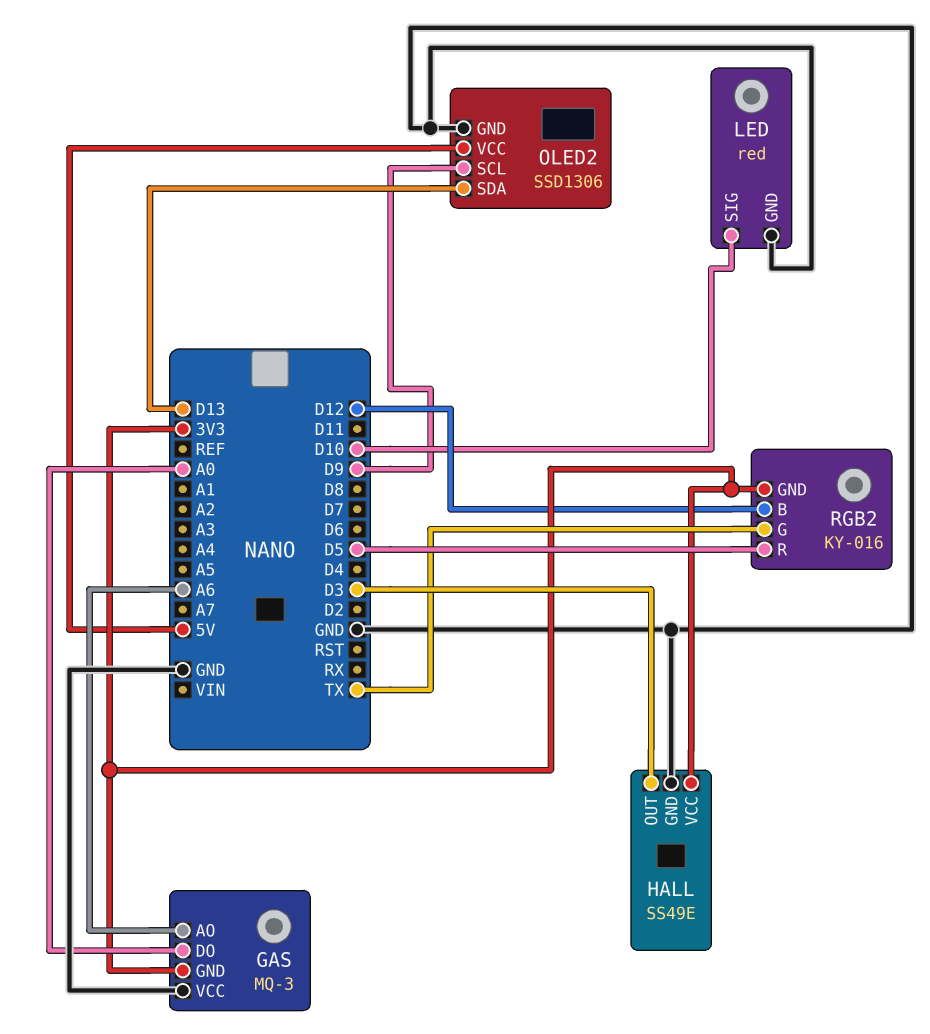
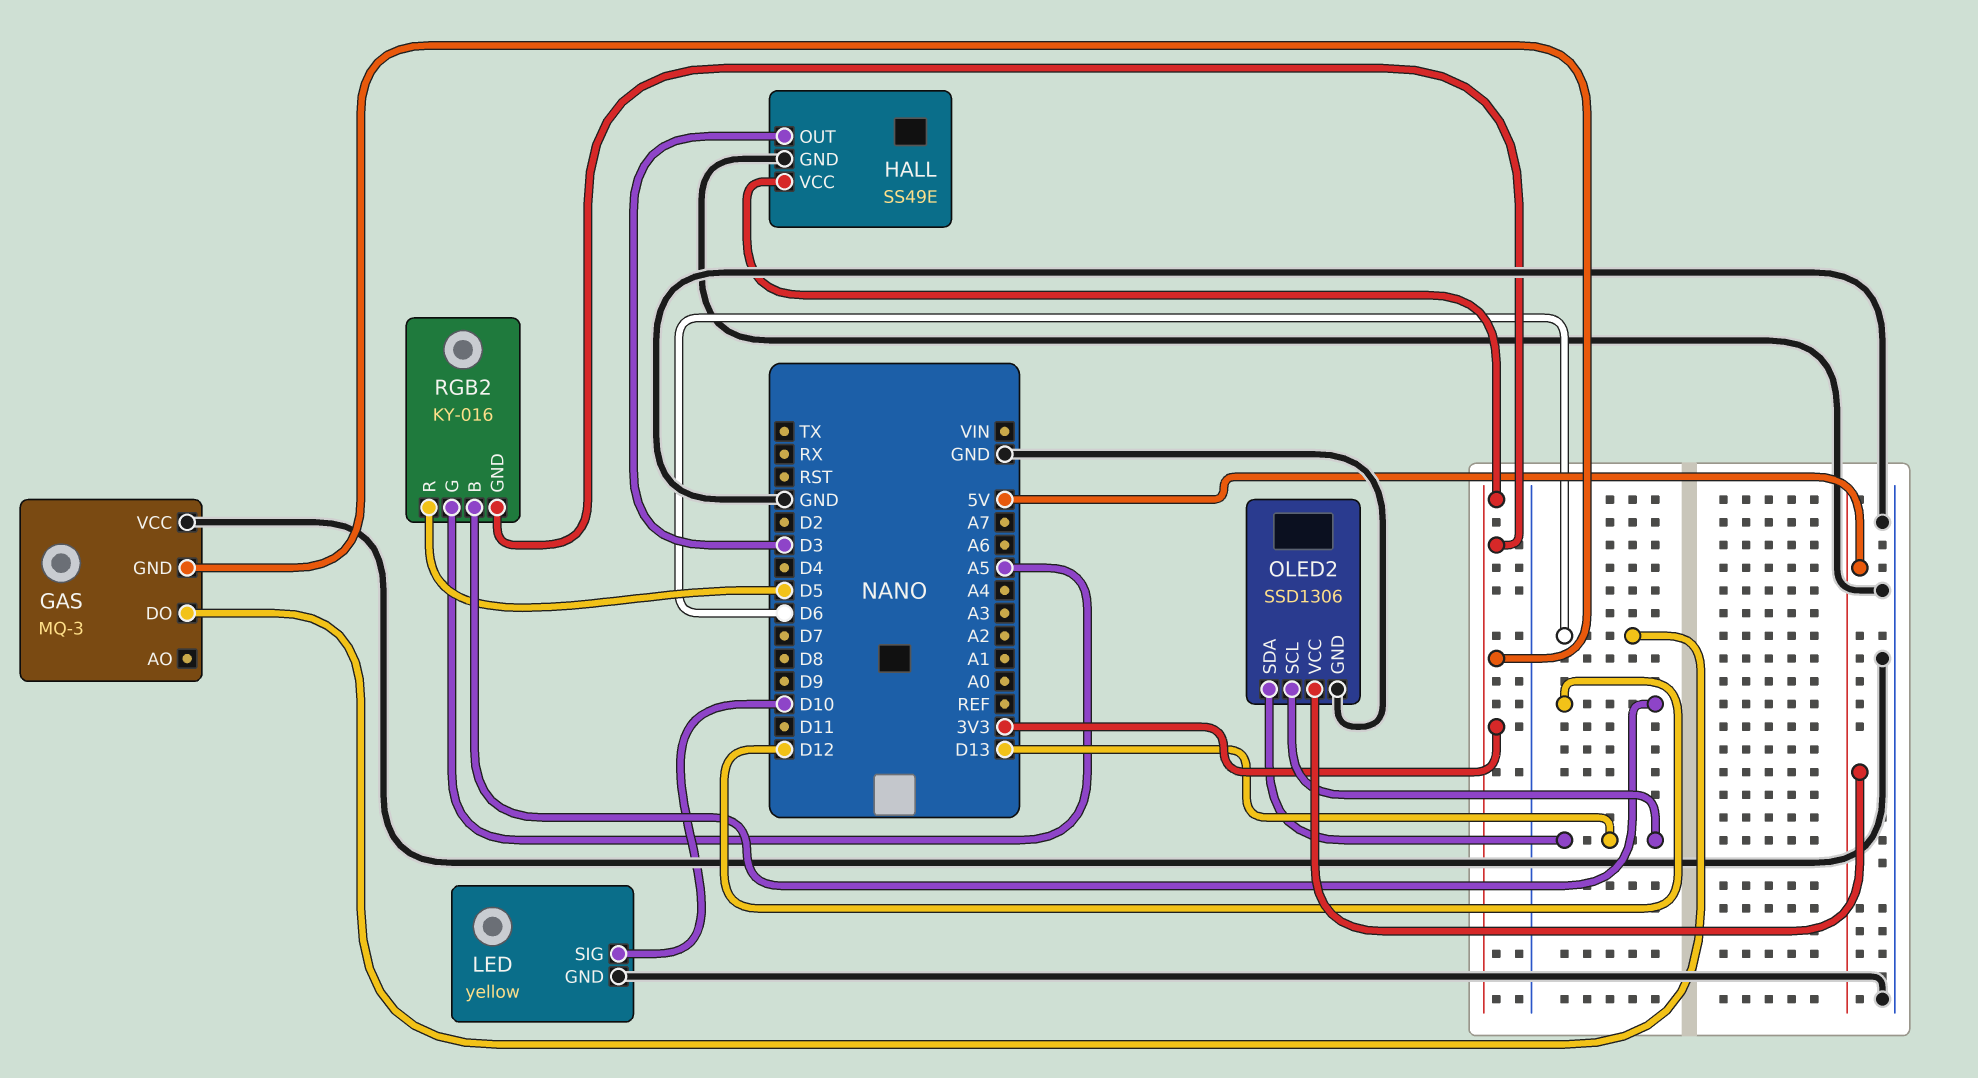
GAS pin AO: A6 -> none
GAS pin DO: A0 -> D6
LED: red -> yellow
OLED2 pin SCL: D9 -> D13
RGB2 pin G: TX -> A5

